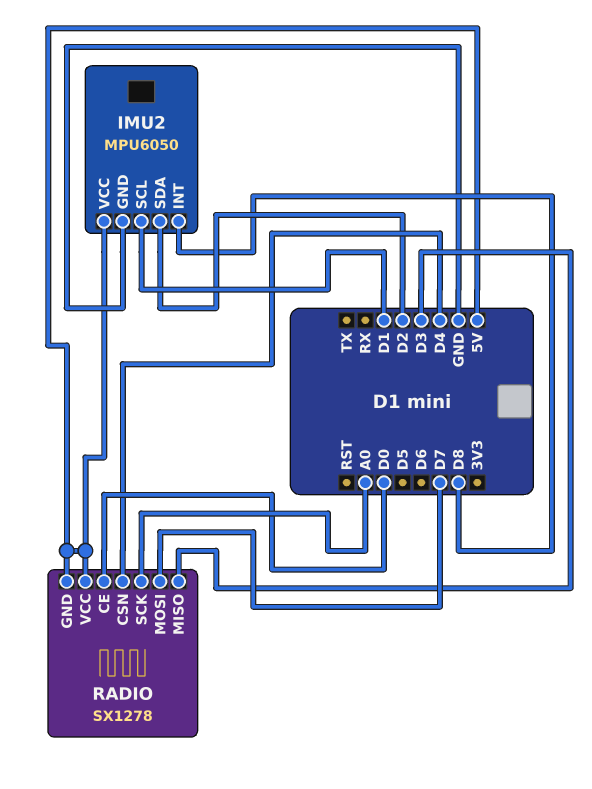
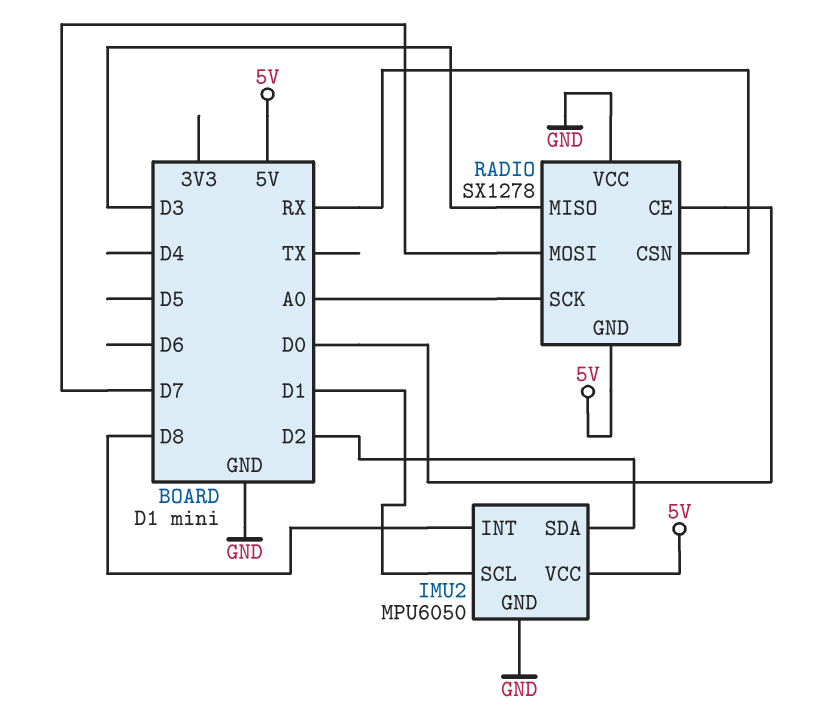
RADIO pin CSN: D4 -> RX
RADIO pin VCC: 5V -> GND

